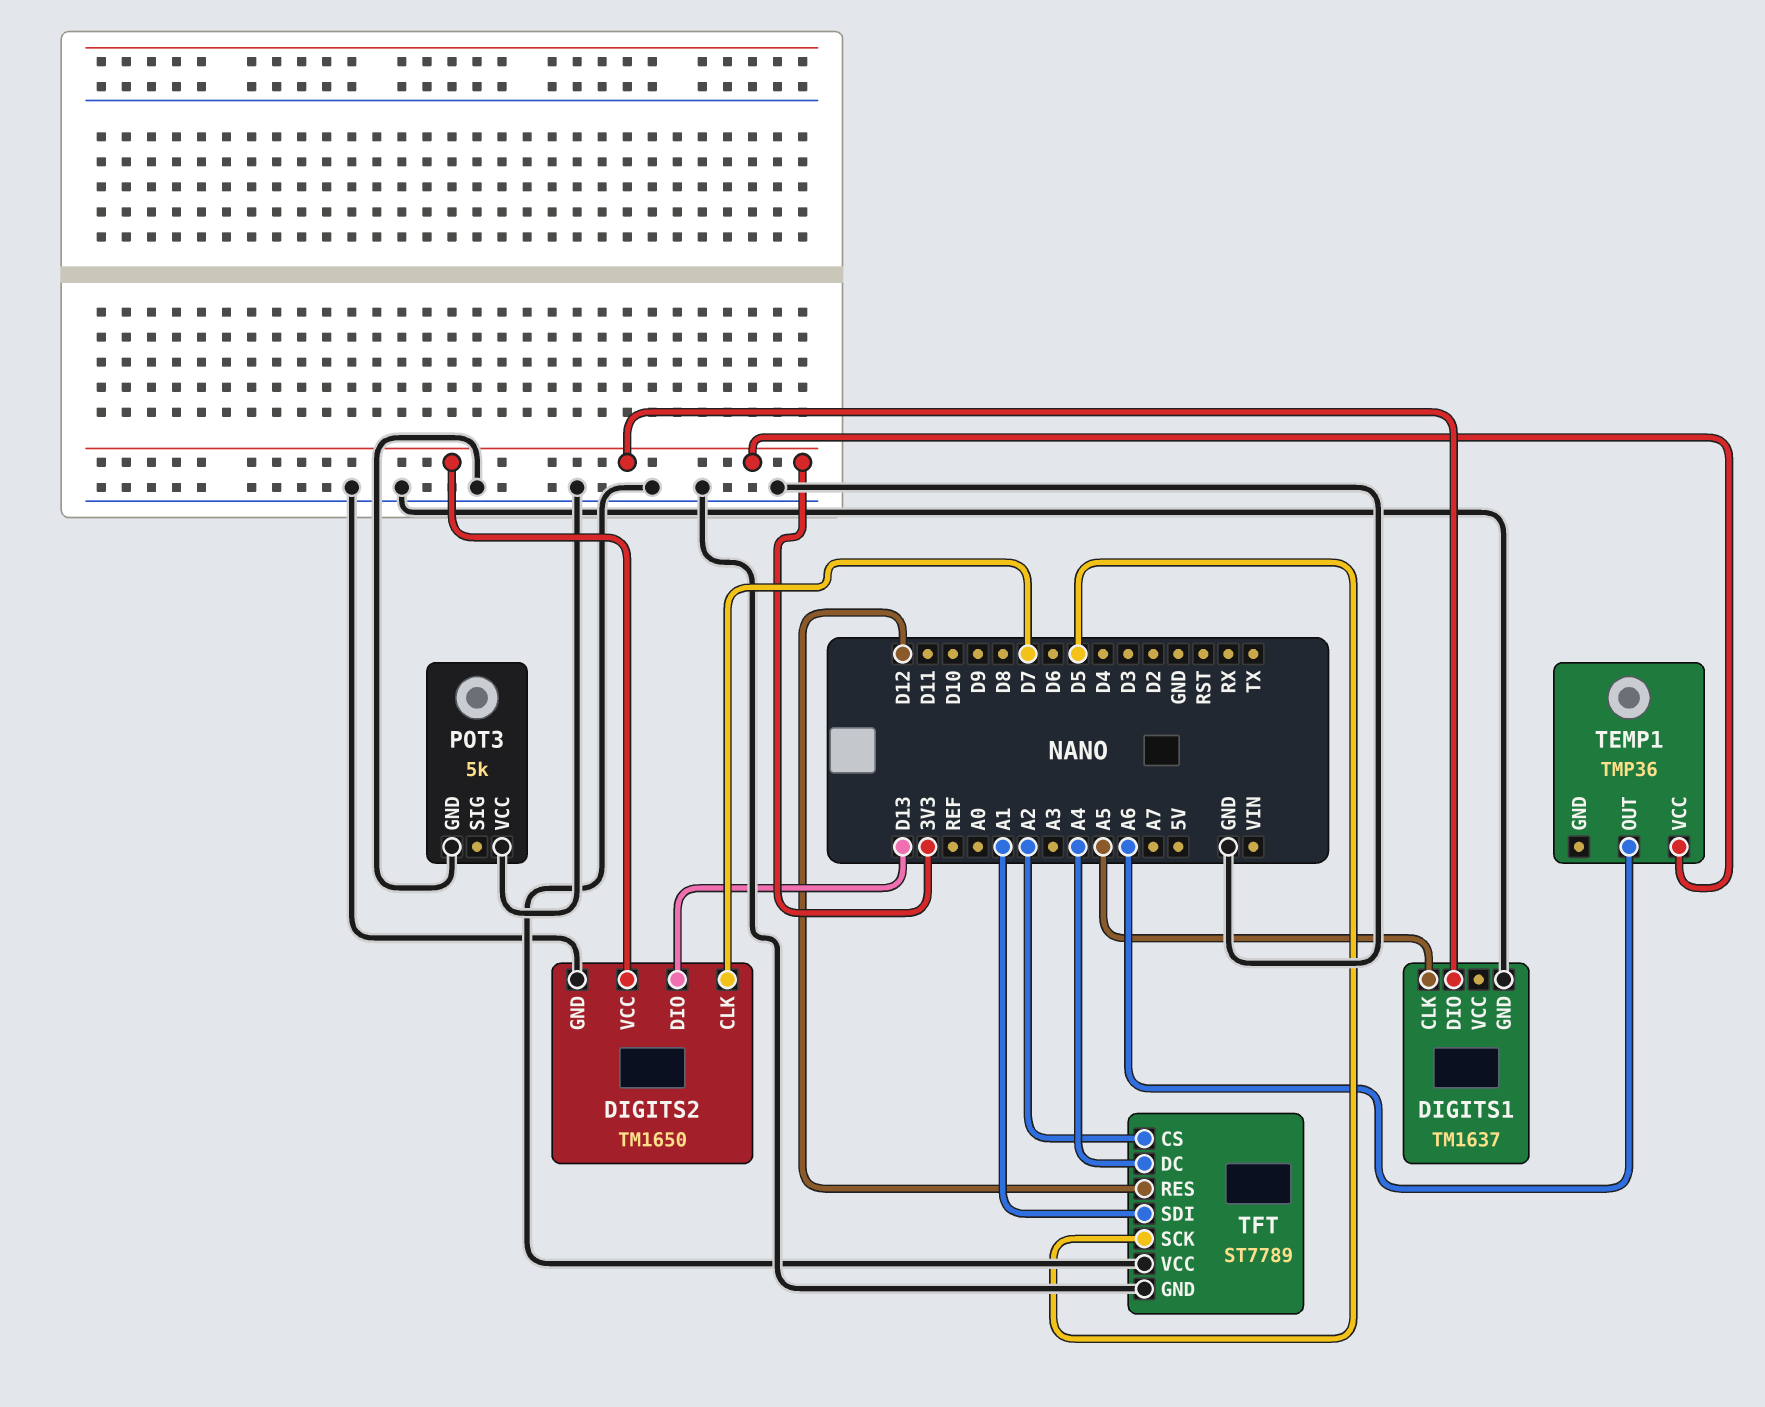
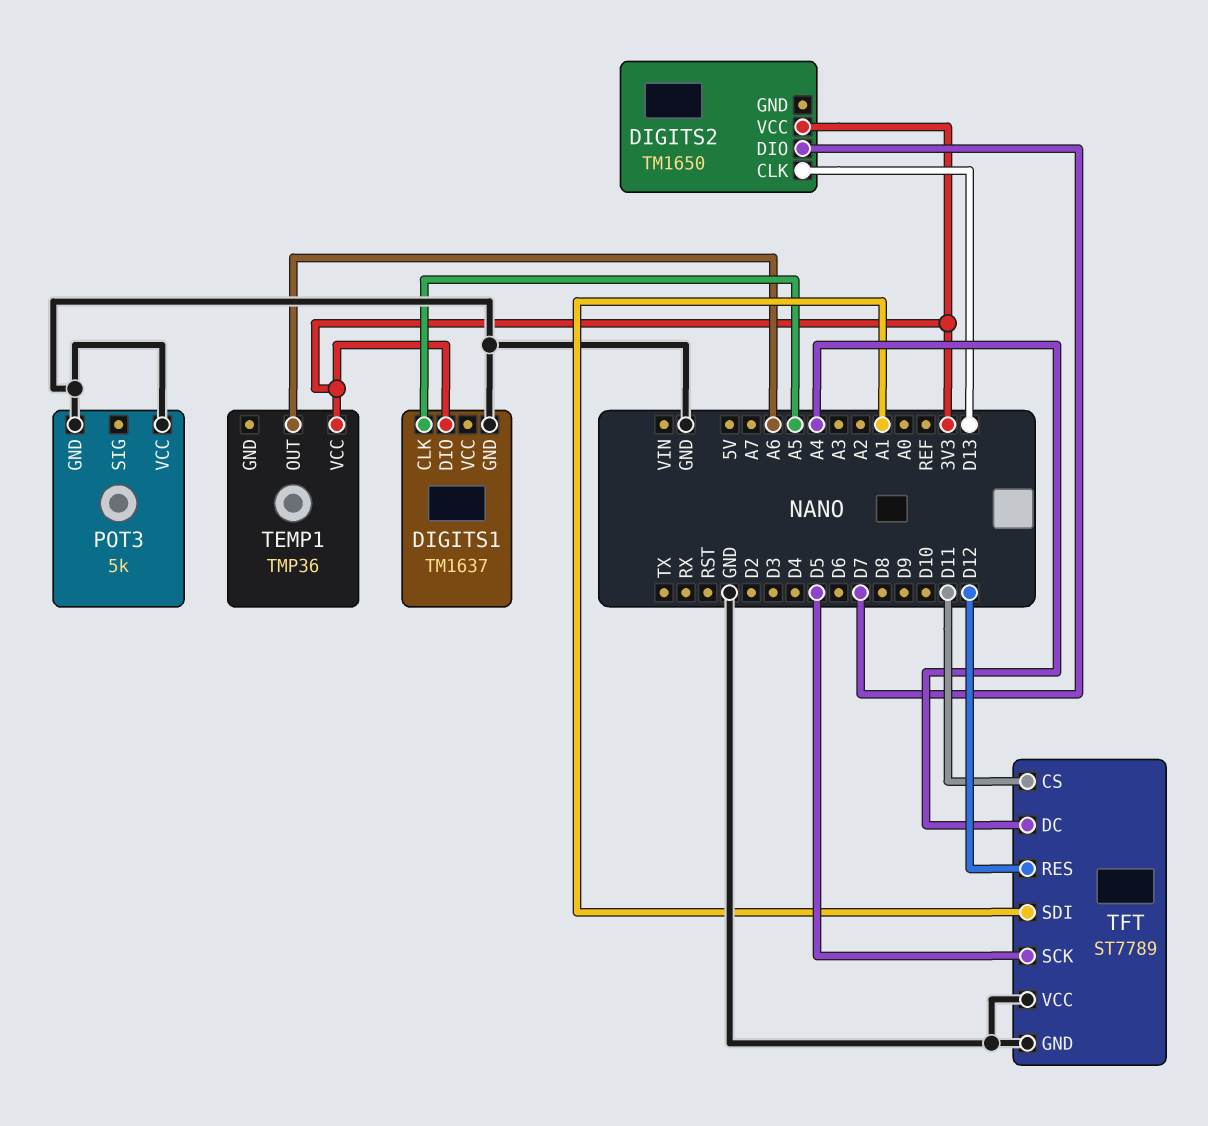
DIGITS2 pin CLK: D7 -> D13
DIGITS2 pin DIO: D13 -> D7
DIGITS2 pin GND: GND -> none
TFT pin CS: A2 -> D11

